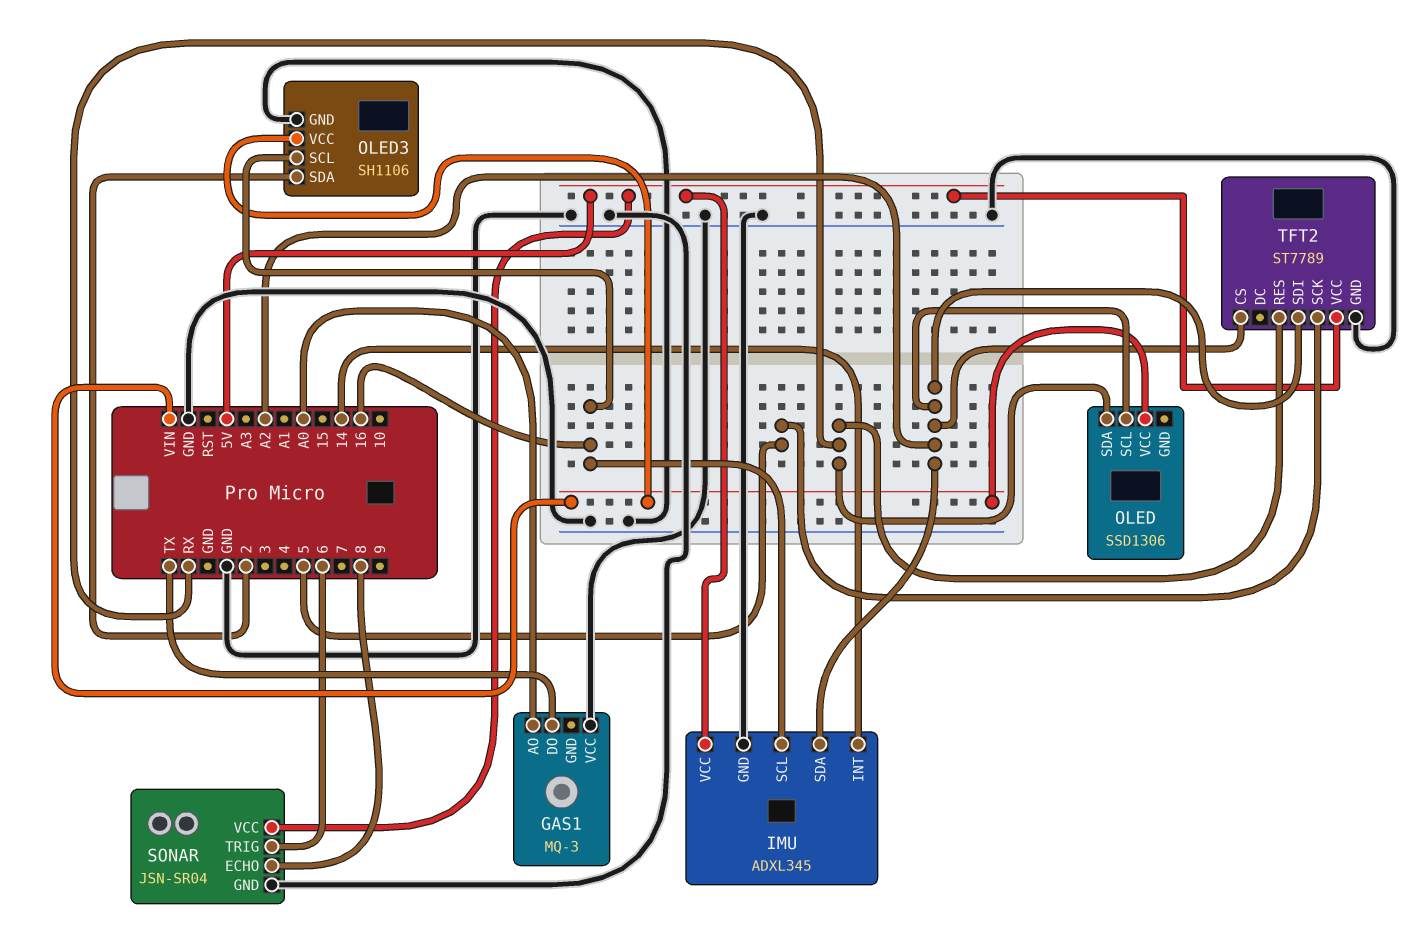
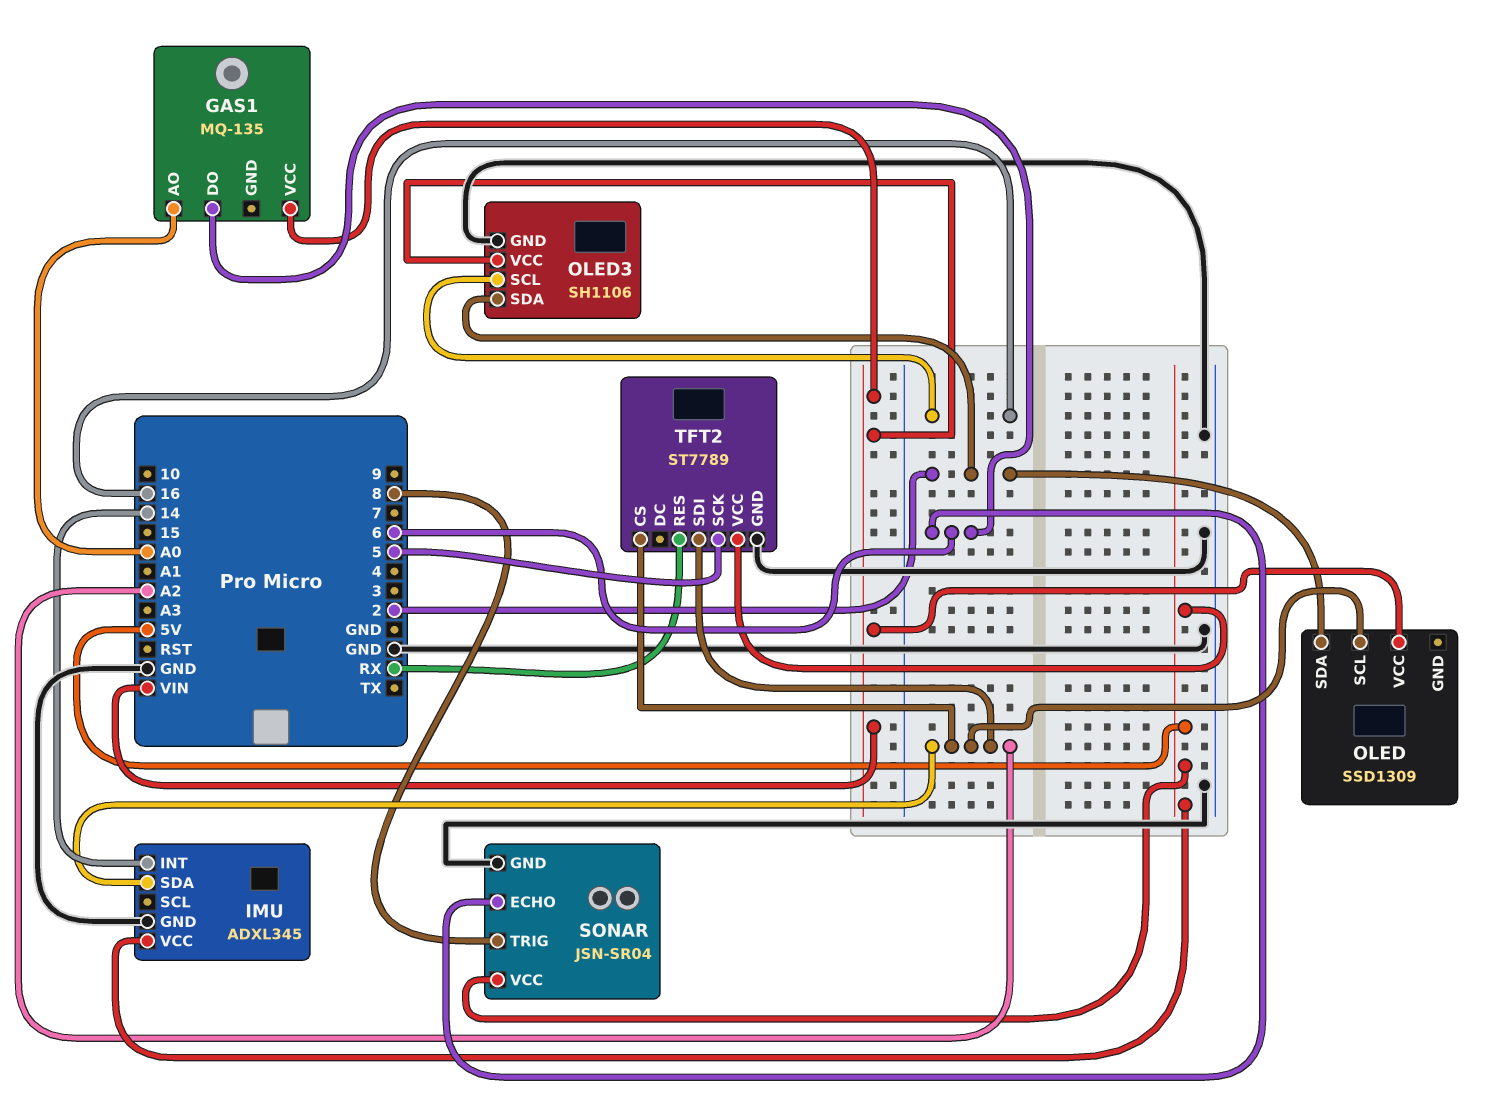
GAS1: MQ-3 -> MQ-135
GAS1 pin DO: TX -> 6
GAS1 pin VCC: GND -> VIN
IMU pin SCL: 16 -> none
OLED: SSD1306 -> SSD1309
OLED pin SDA: RX -> 2
SONAR pin ECHO: 8 -> 6
SONAR pin TRIG: 6 -> 8

